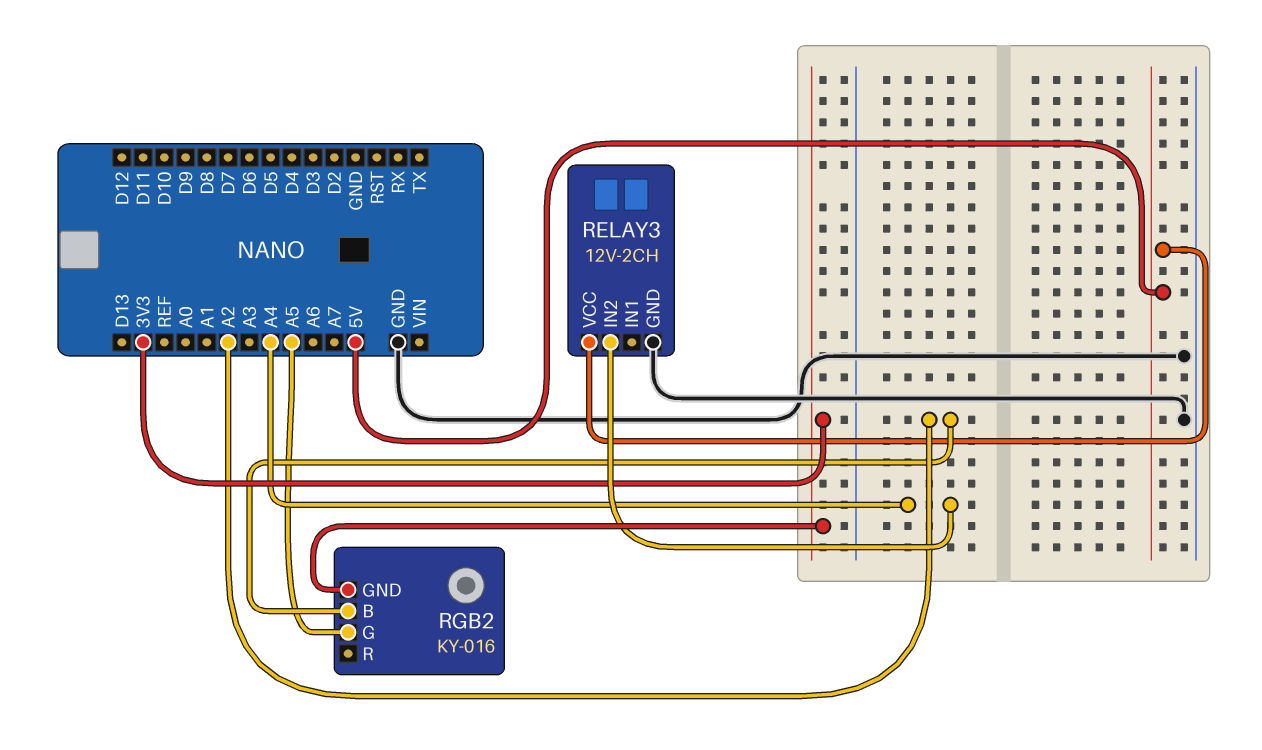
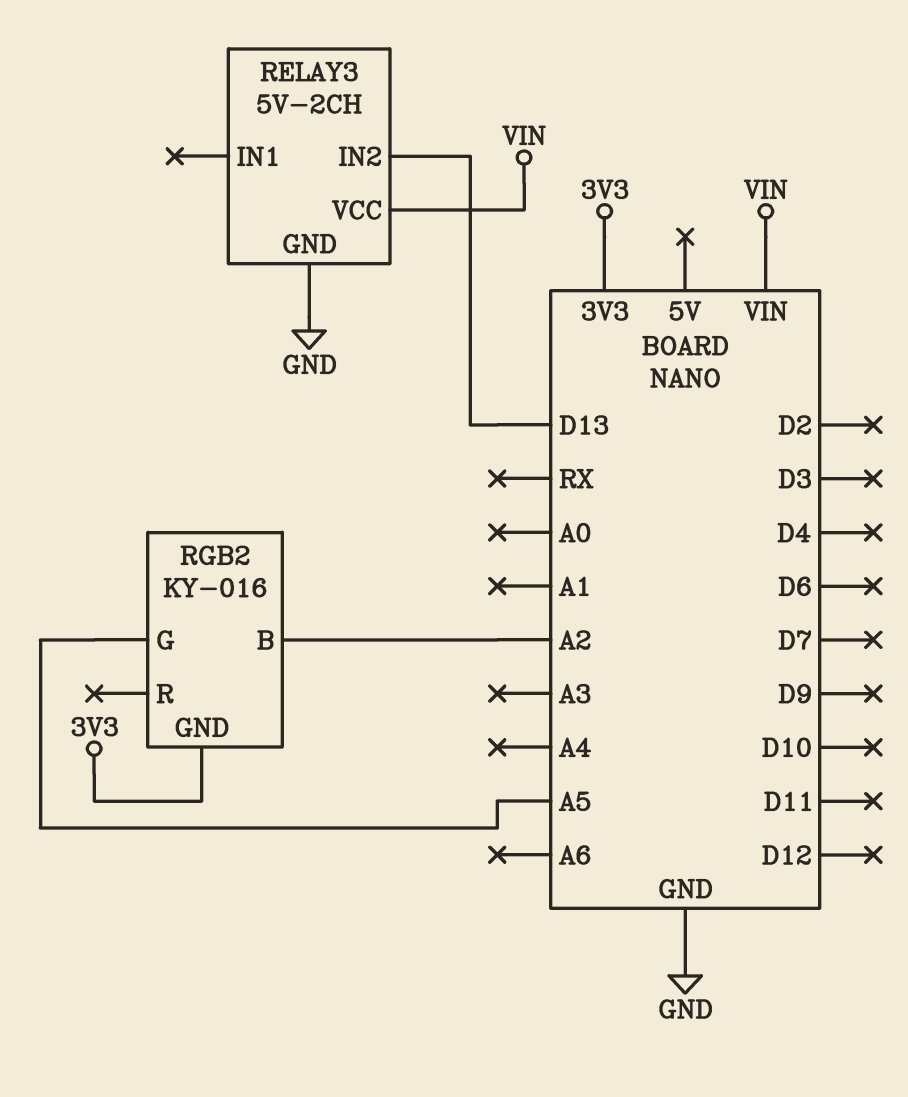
RELAY3: 12V-2CH -> 5V-2CH
RELAY3 pin IN2: A4 -> D13
RELAY3 pin VCC: 5V -> VIN

